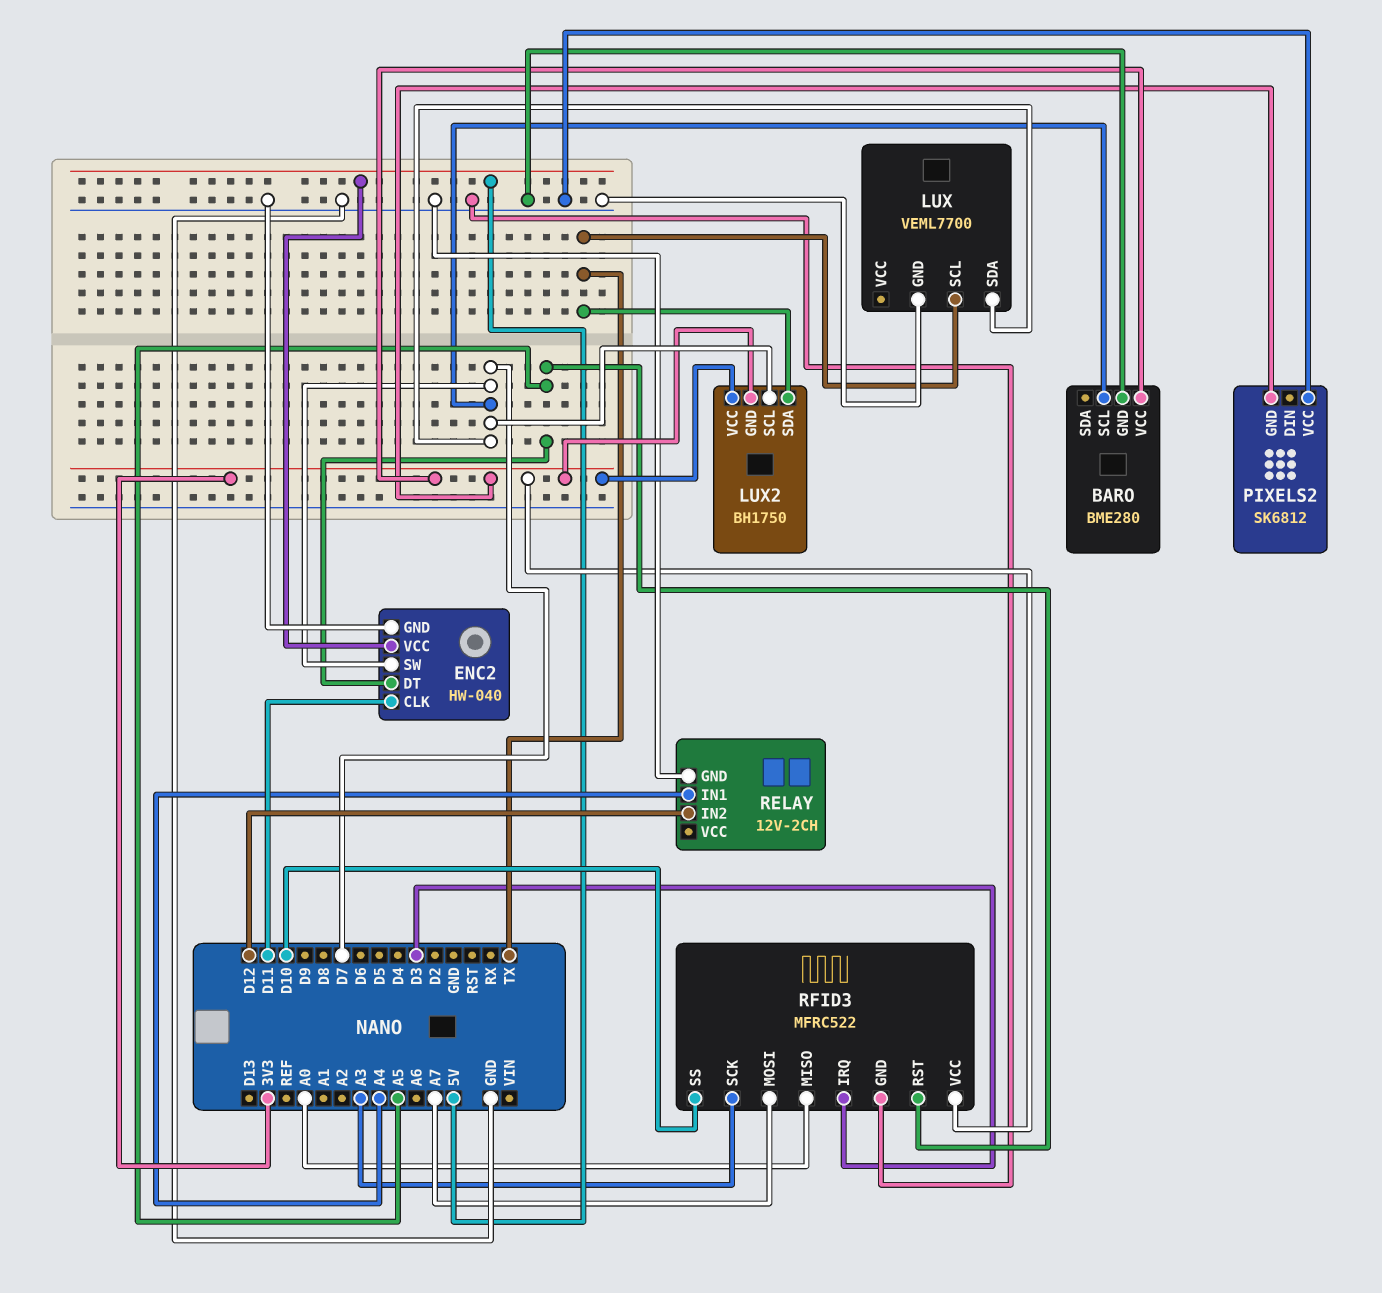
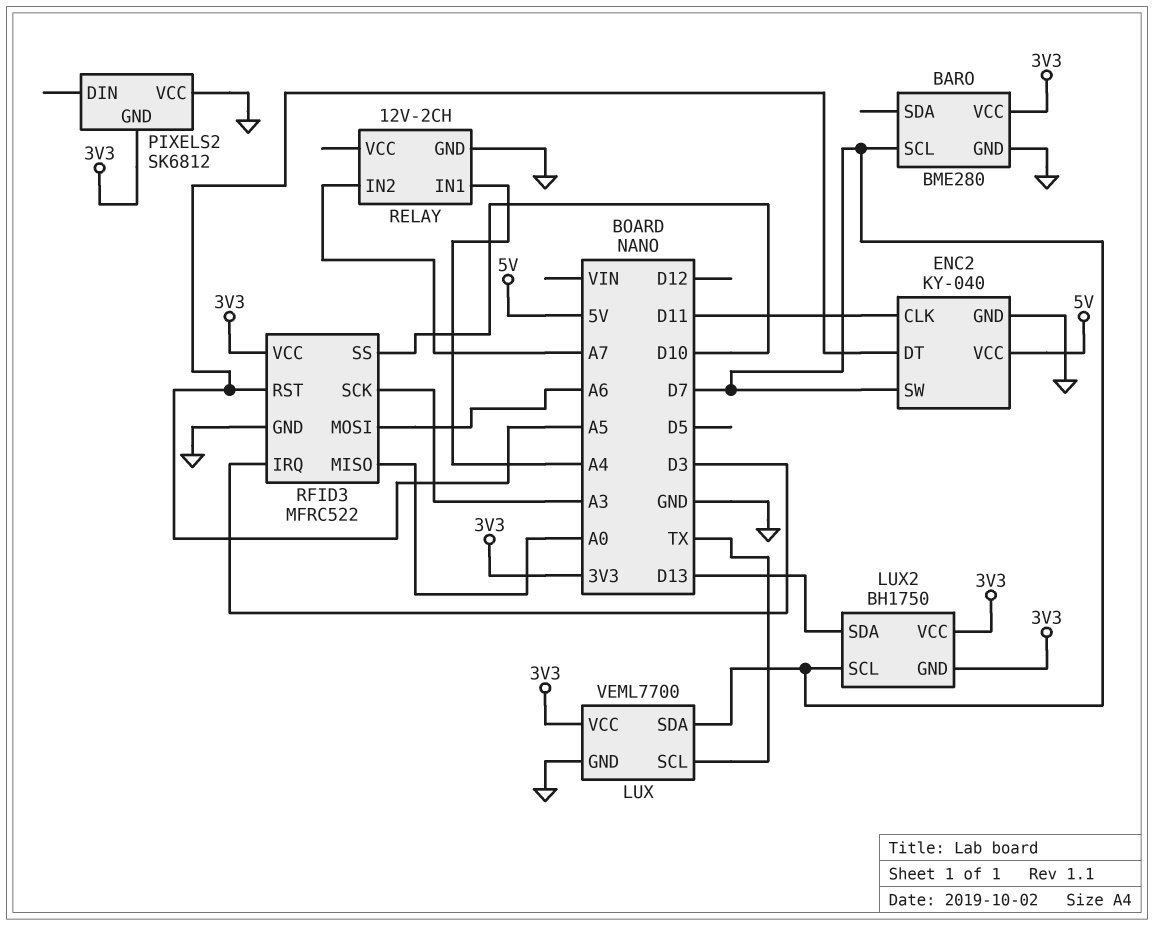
ENC2: HW-040 -> KY-040
LUX pin VCC: none -> 3V3
LUX2 pin SDA: TX -> D13
RELAY pin IN2: D12 -> A7
RFID3 pin MOSI: A7 -> A6

